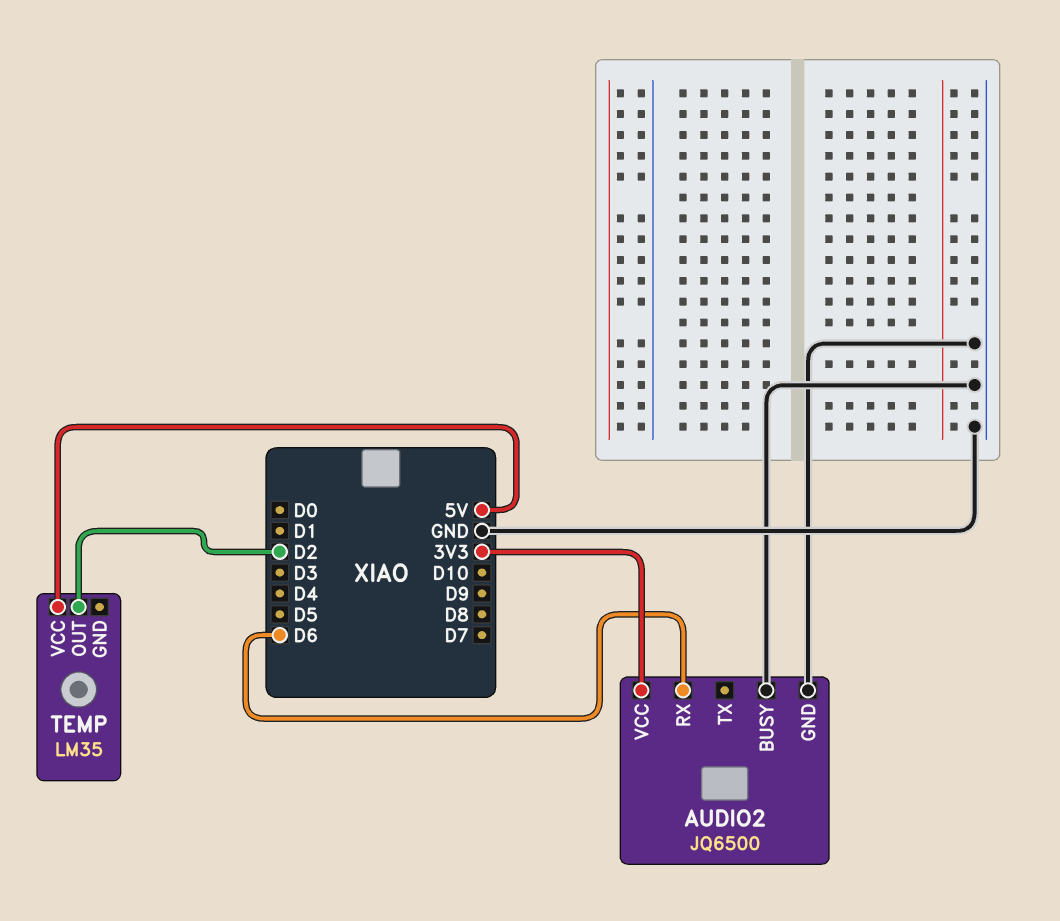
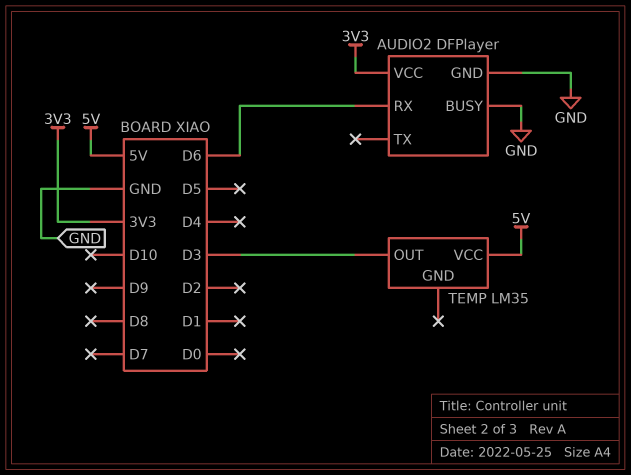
AUDIO2: JQ6500 -> DFPlayer
TEMP pin OUT: D2 -> D3

